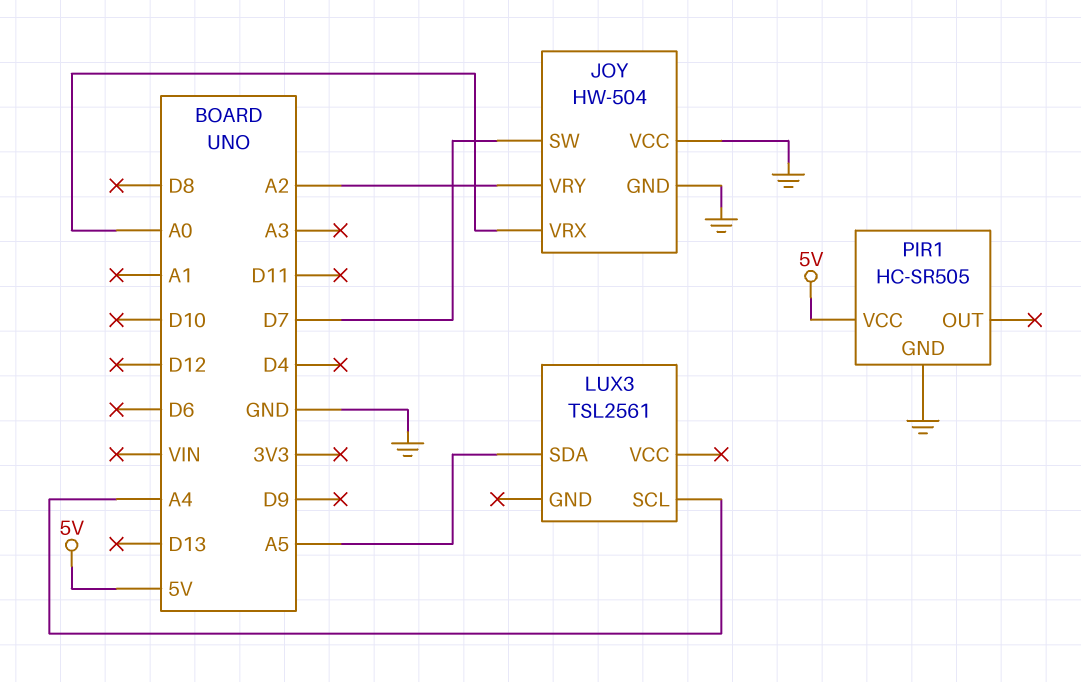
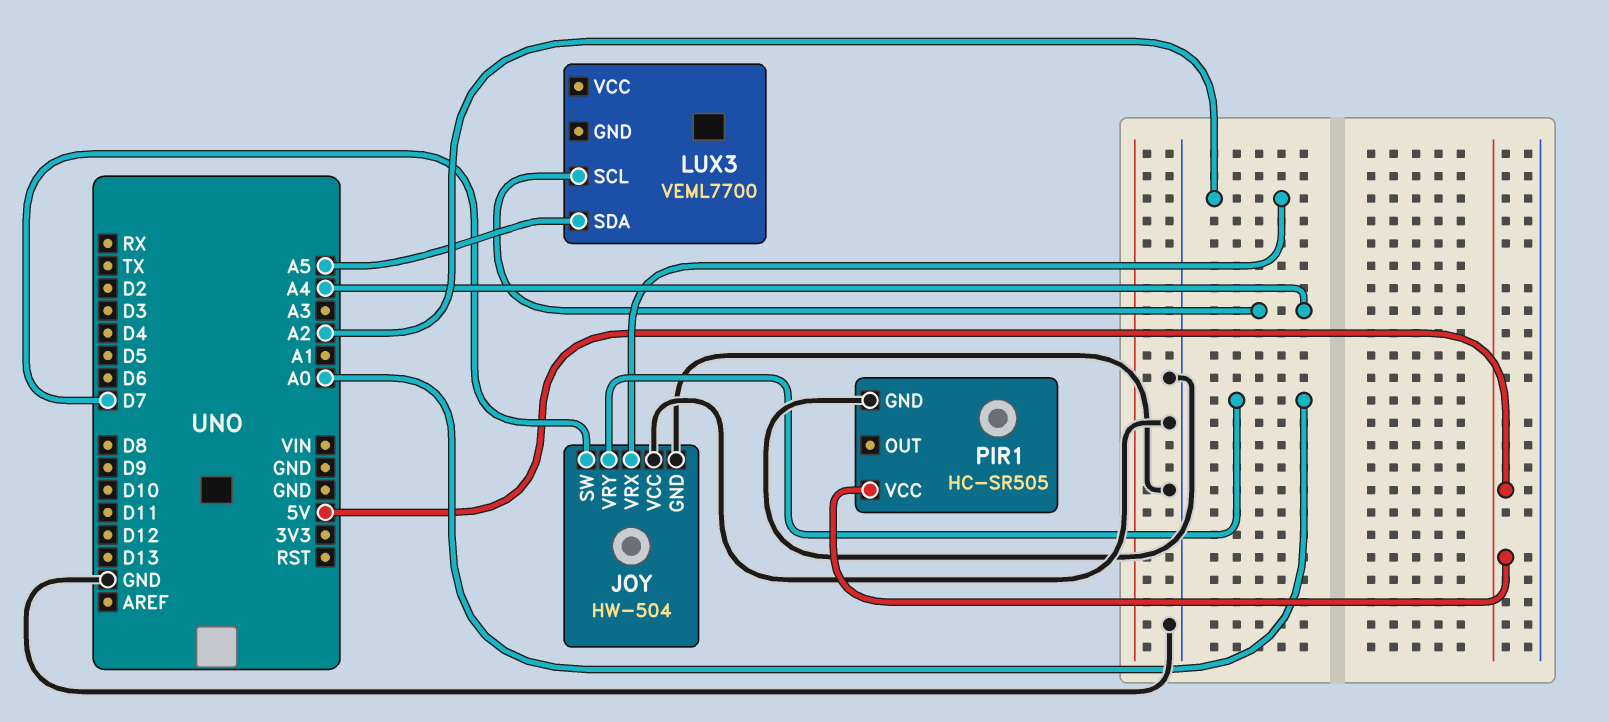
JOY pin VRX: A0 -> A2
JOY pin VRY: A2 -> A0
LUX3: TSL2561 -> VEML7700

